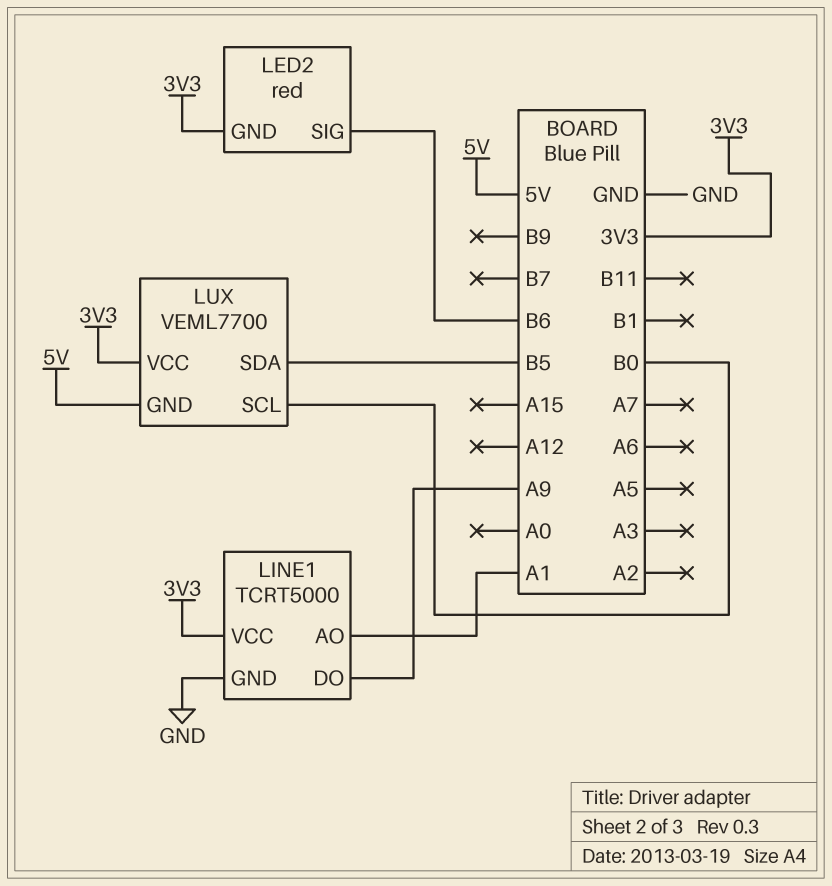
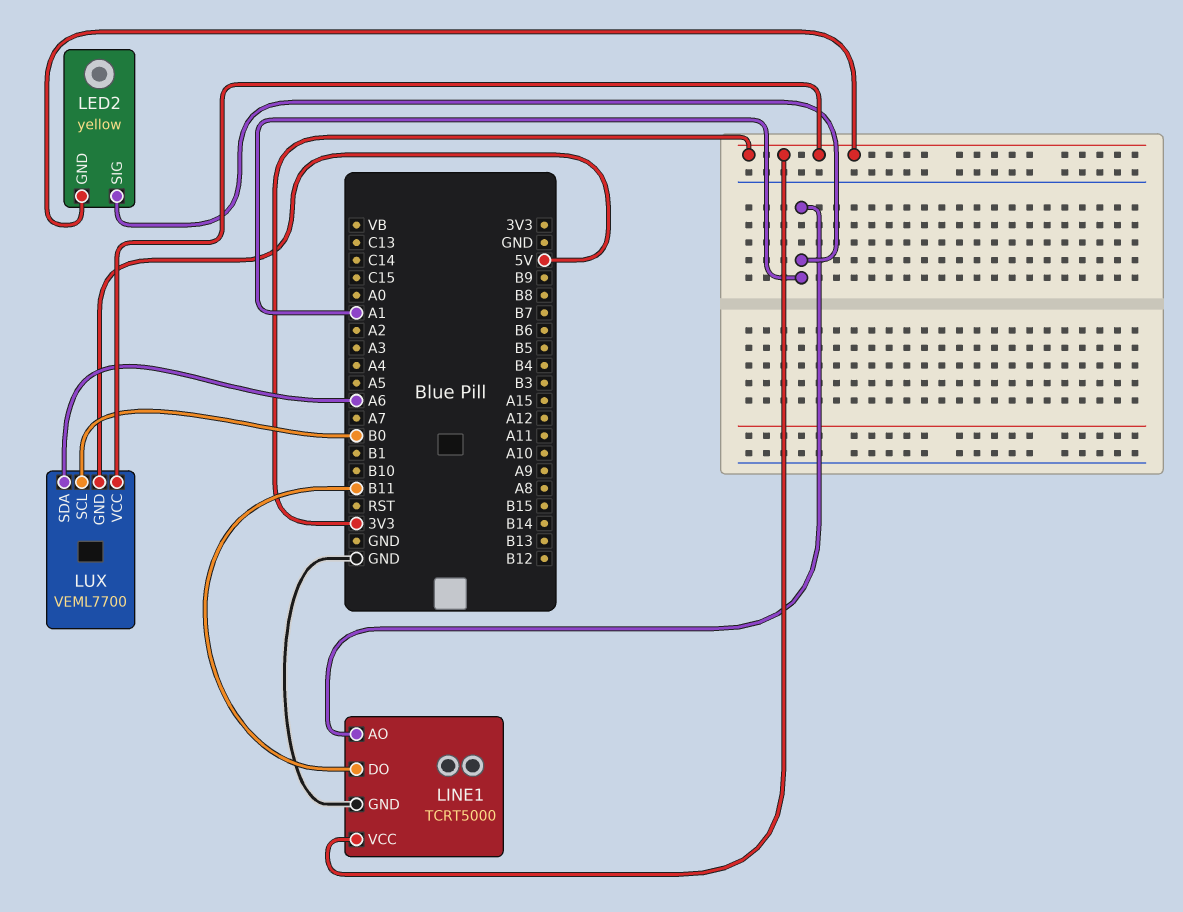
LED2: red -> yellow
LED2 pin SIG: B6 -> A1
LINE1 pin DO: A9 -> B11
LUX pin SDA: B5 -> A6

